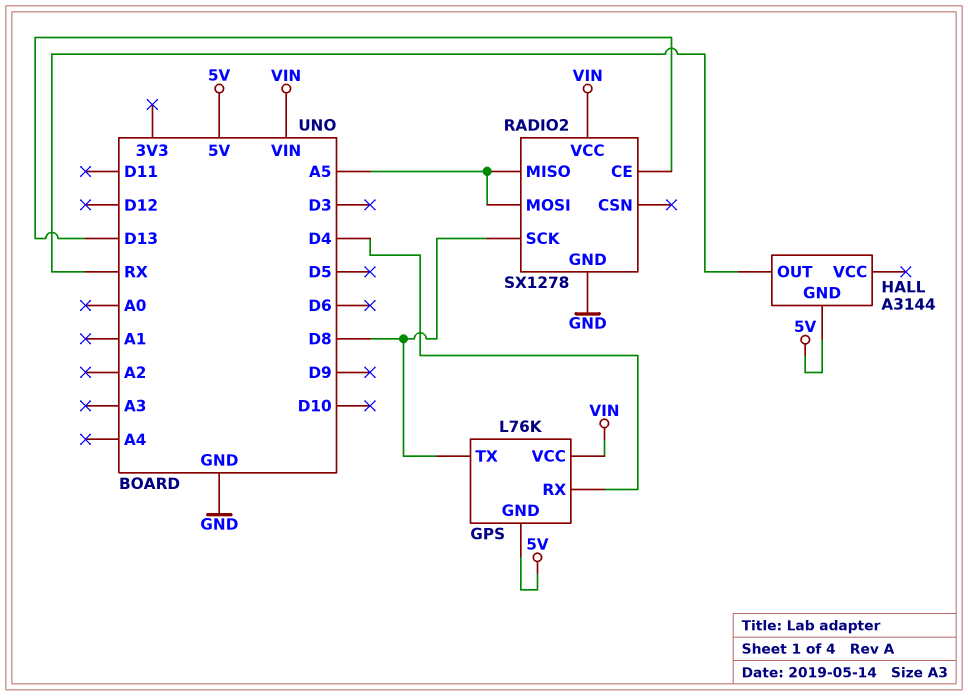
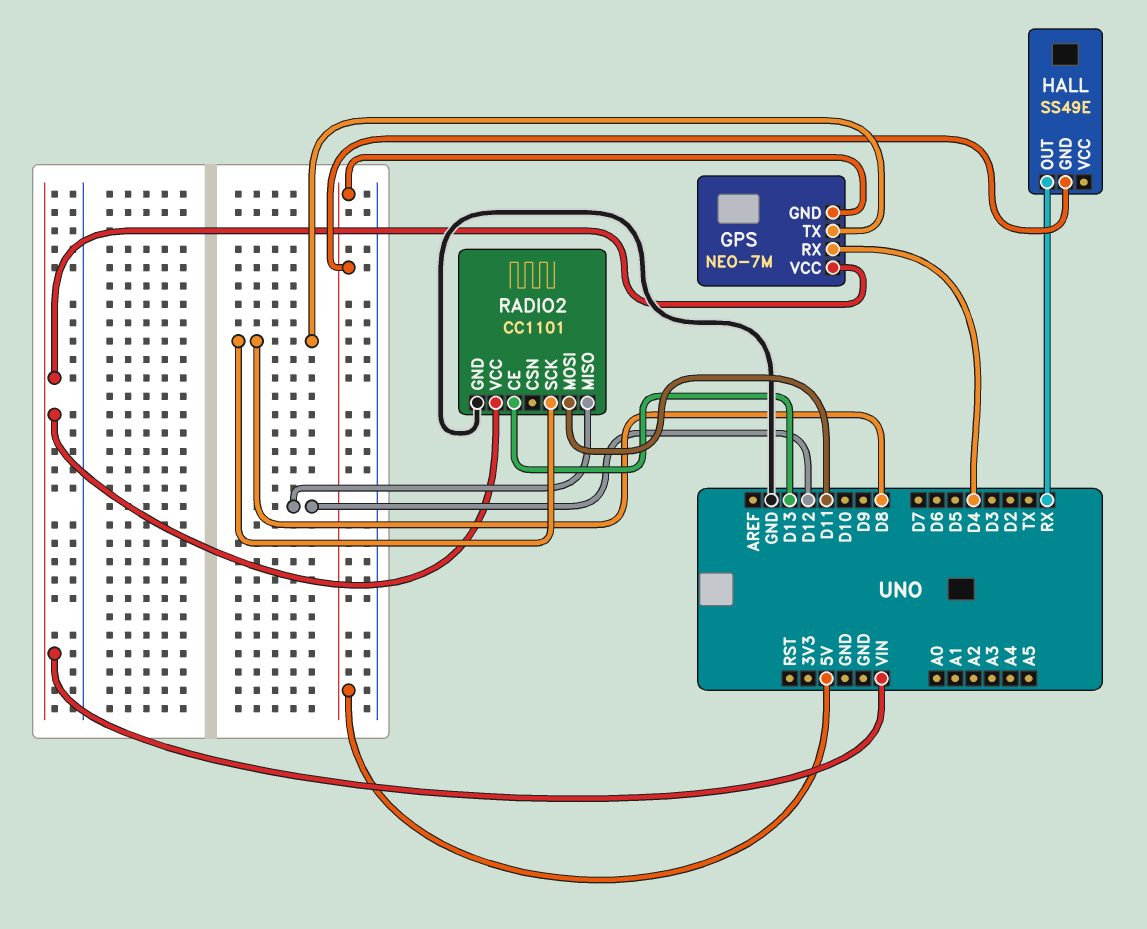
GPS: L76K -> NEO-7M
HALL: A3144 -> SS49E
RADIO2: SX1278 -> CC1101
RADIO2 pin MISO: A5 -> D12
RADIO2 pin MOSI: A5 -> D11

